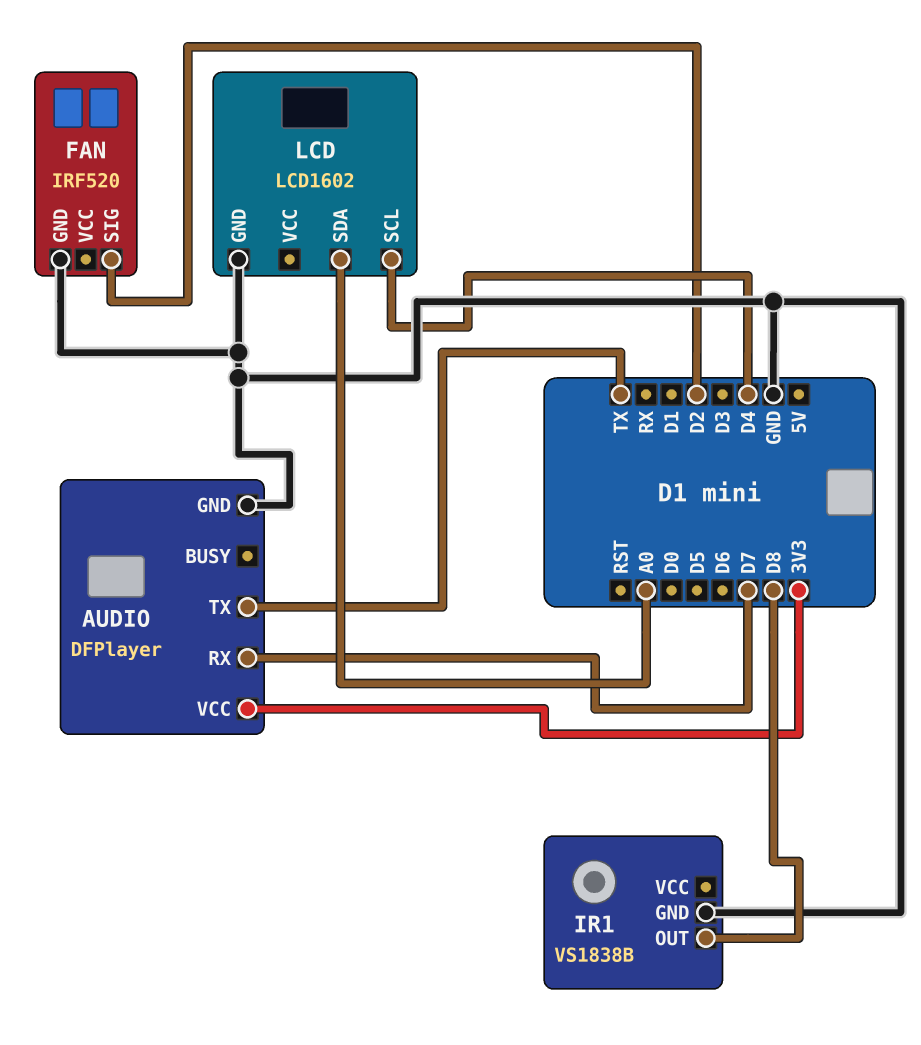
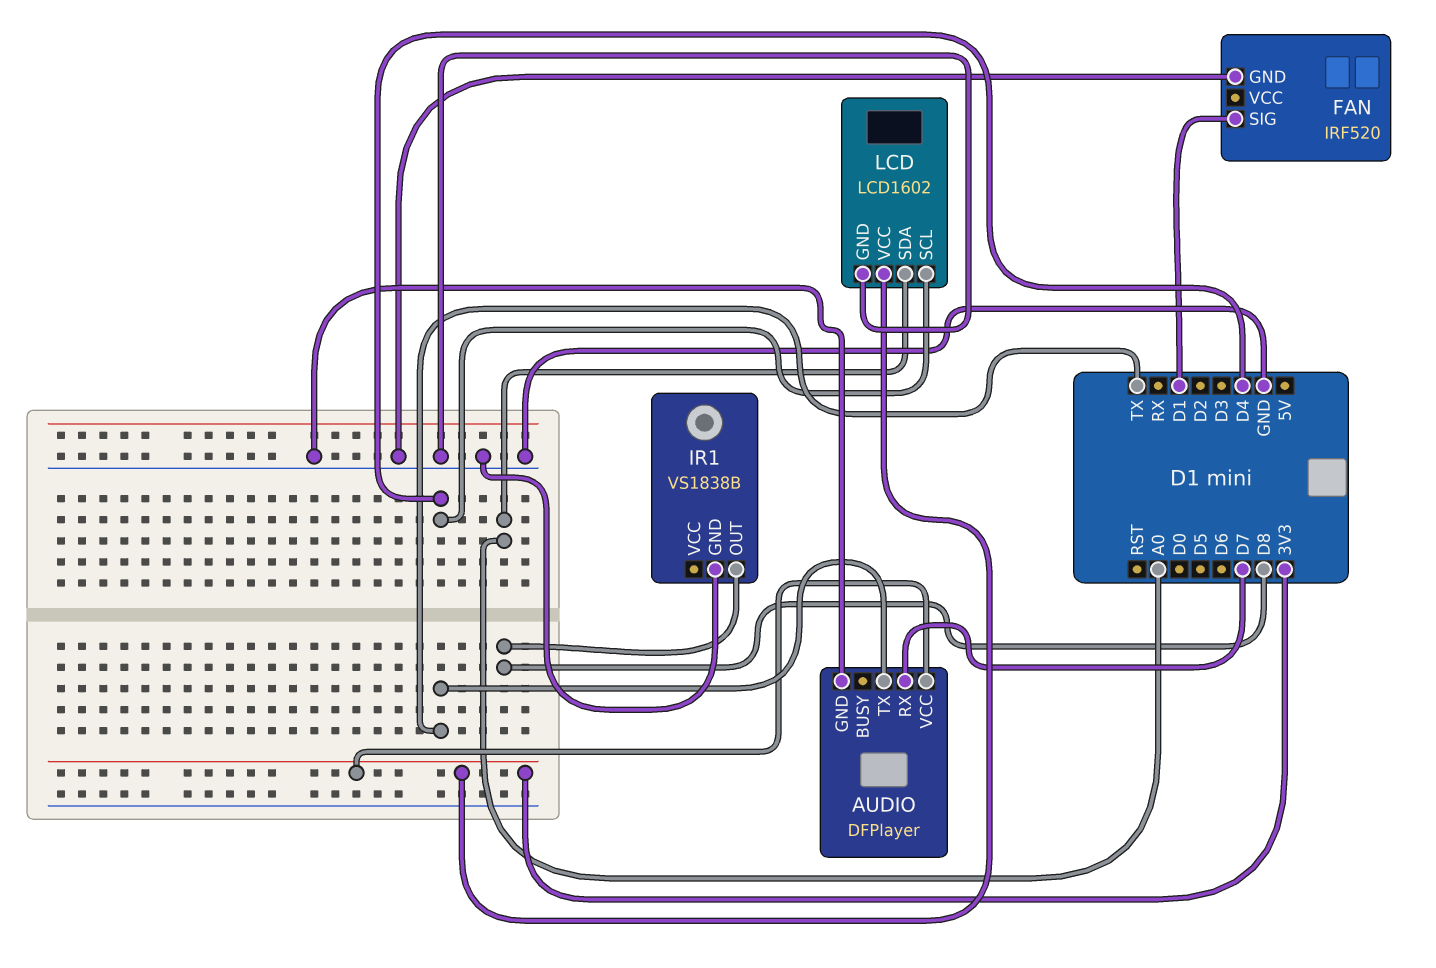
FAN pin SIG: D2 -> D1
LCD pin VCC: none -> 3V3

